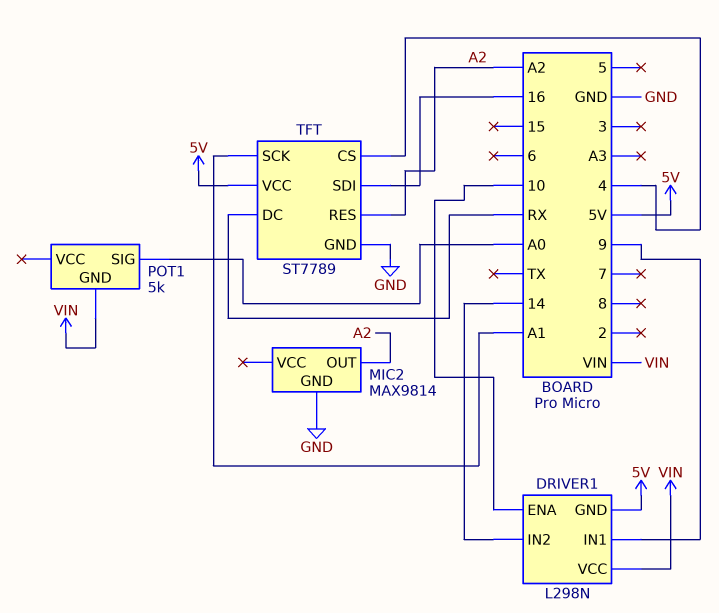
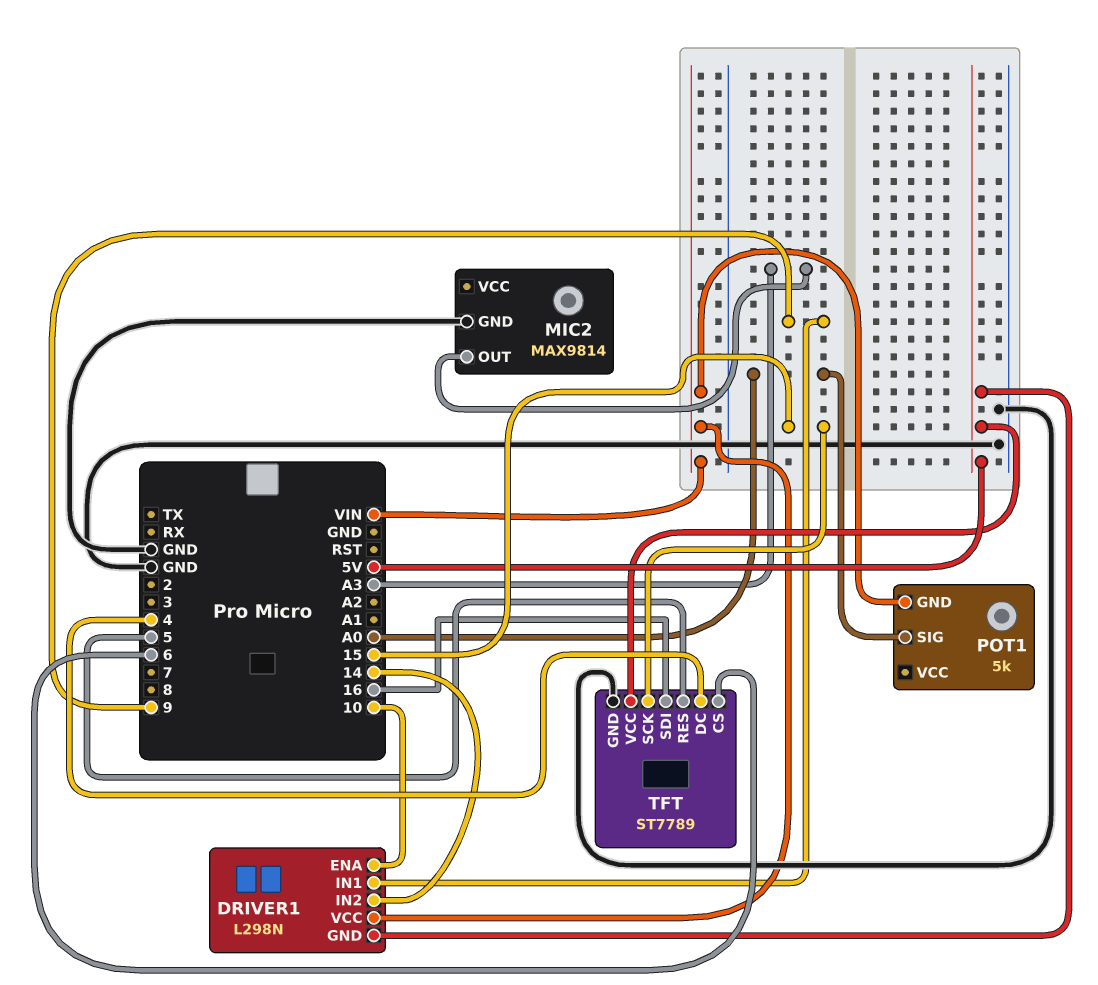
MIC2 pin OUT: A2 -> A3
TFT pin CS: 4 -> 6
TFT pin DC: RX -> 4
TFT pin RES: A2 -> 5
TFT pin SCK: A1 -> 15

